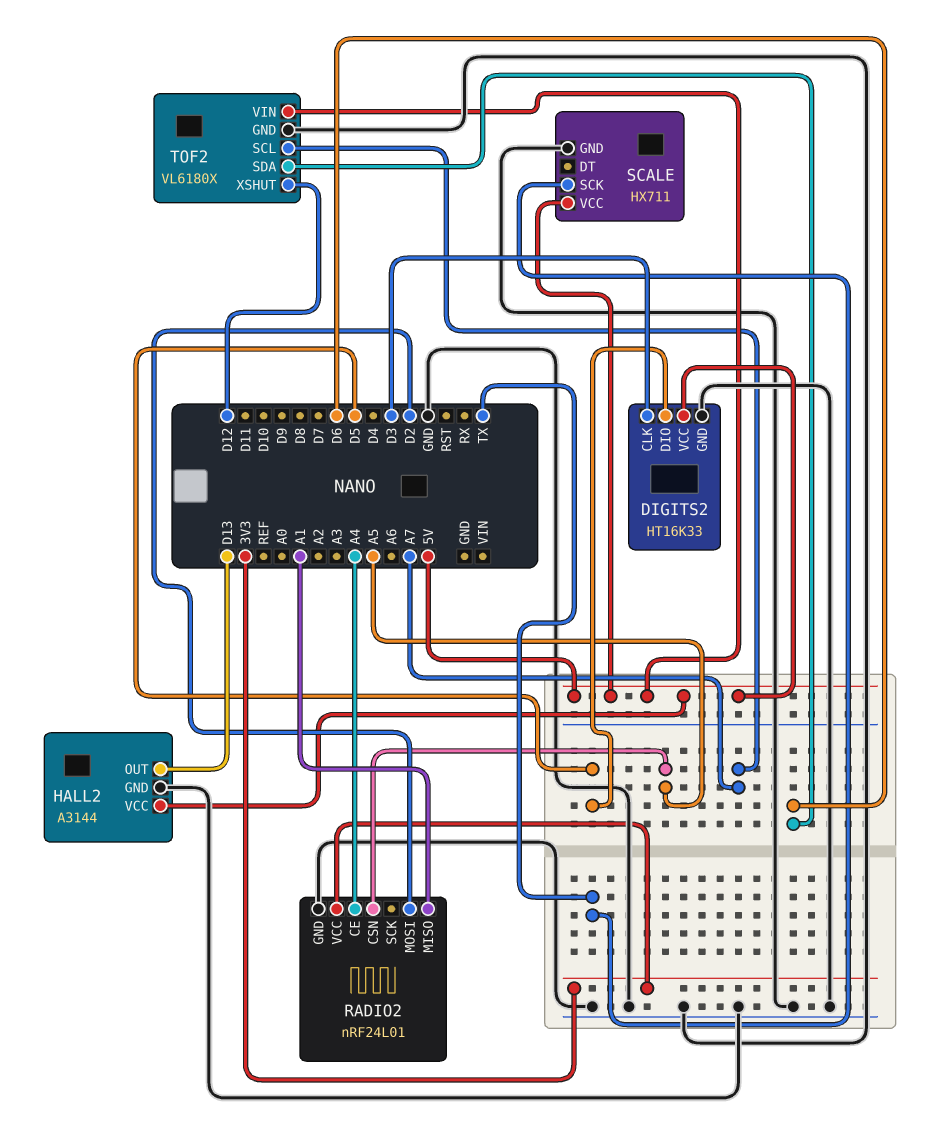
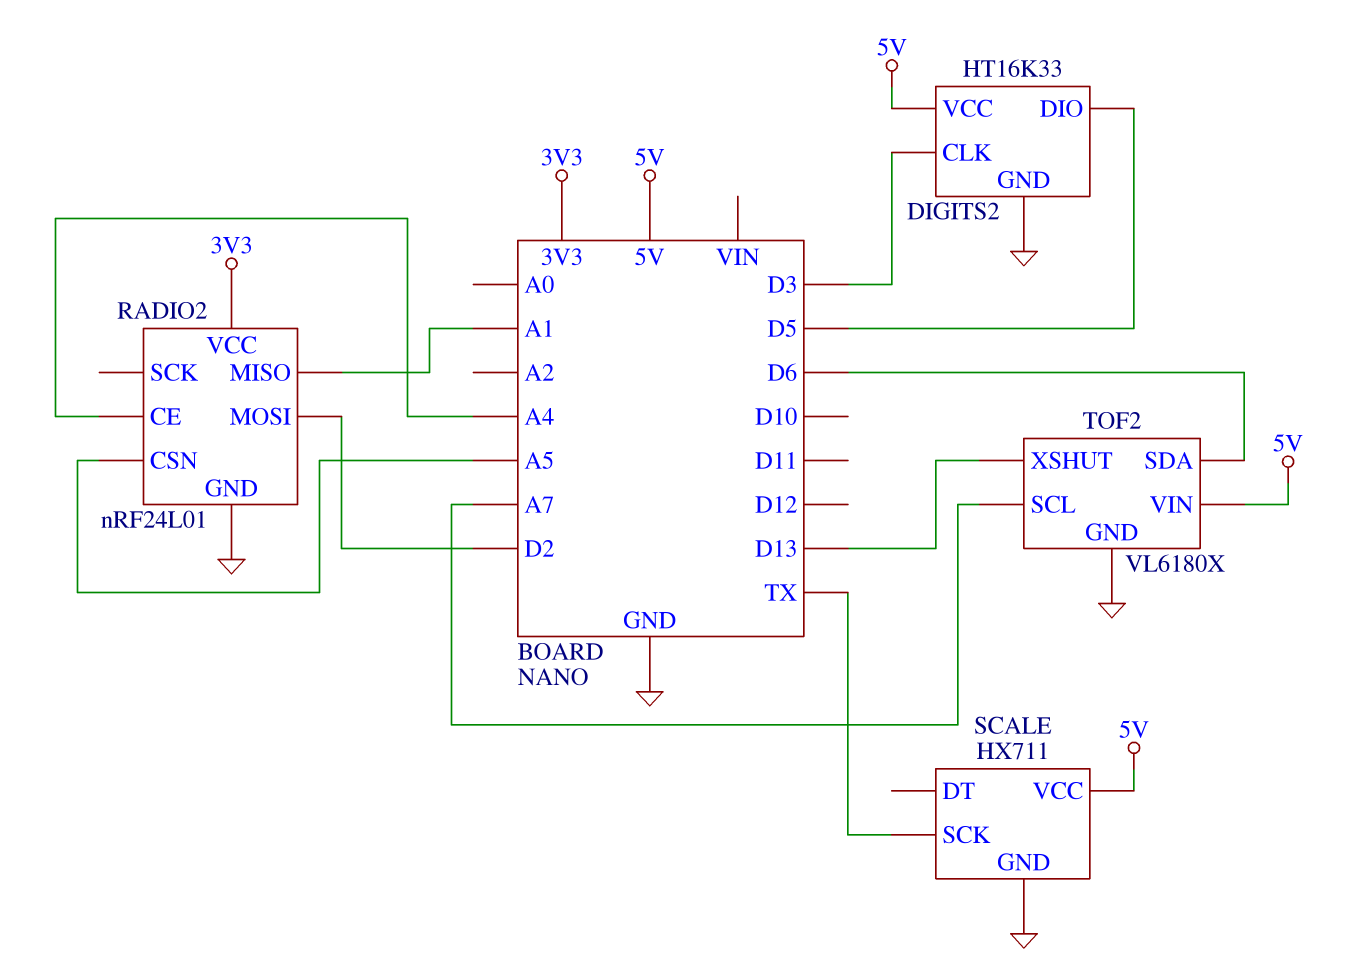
HALL2: A3144 -> none
HALL2 pin GND: GND -> none
HALL2 pin OUT: D13 -> none
HALL2 pin VCC: 5V -> none
TOF2 pin XSHUT: D12 -> D13

